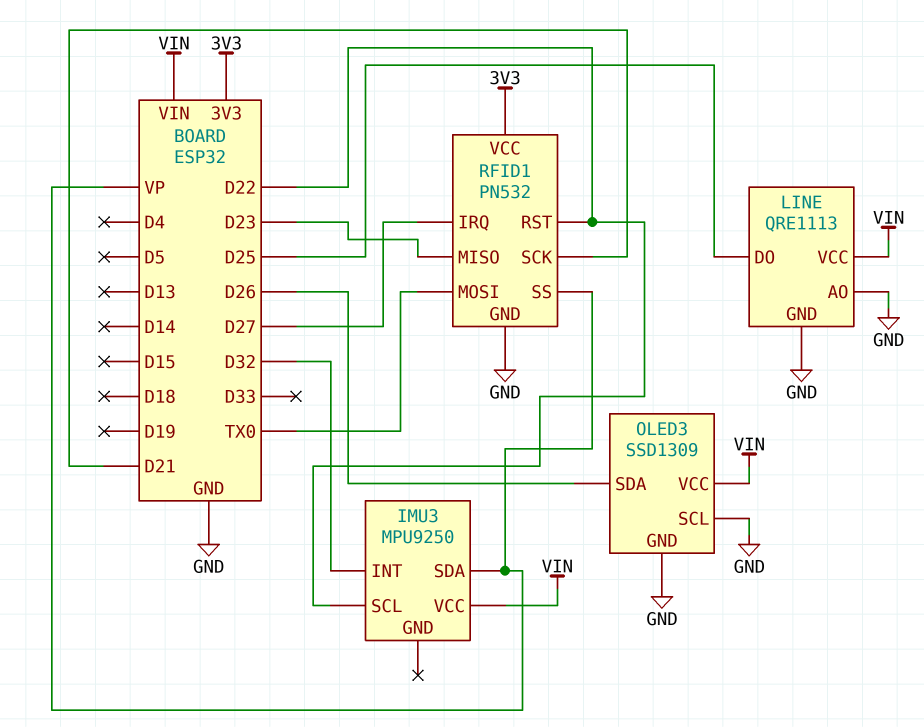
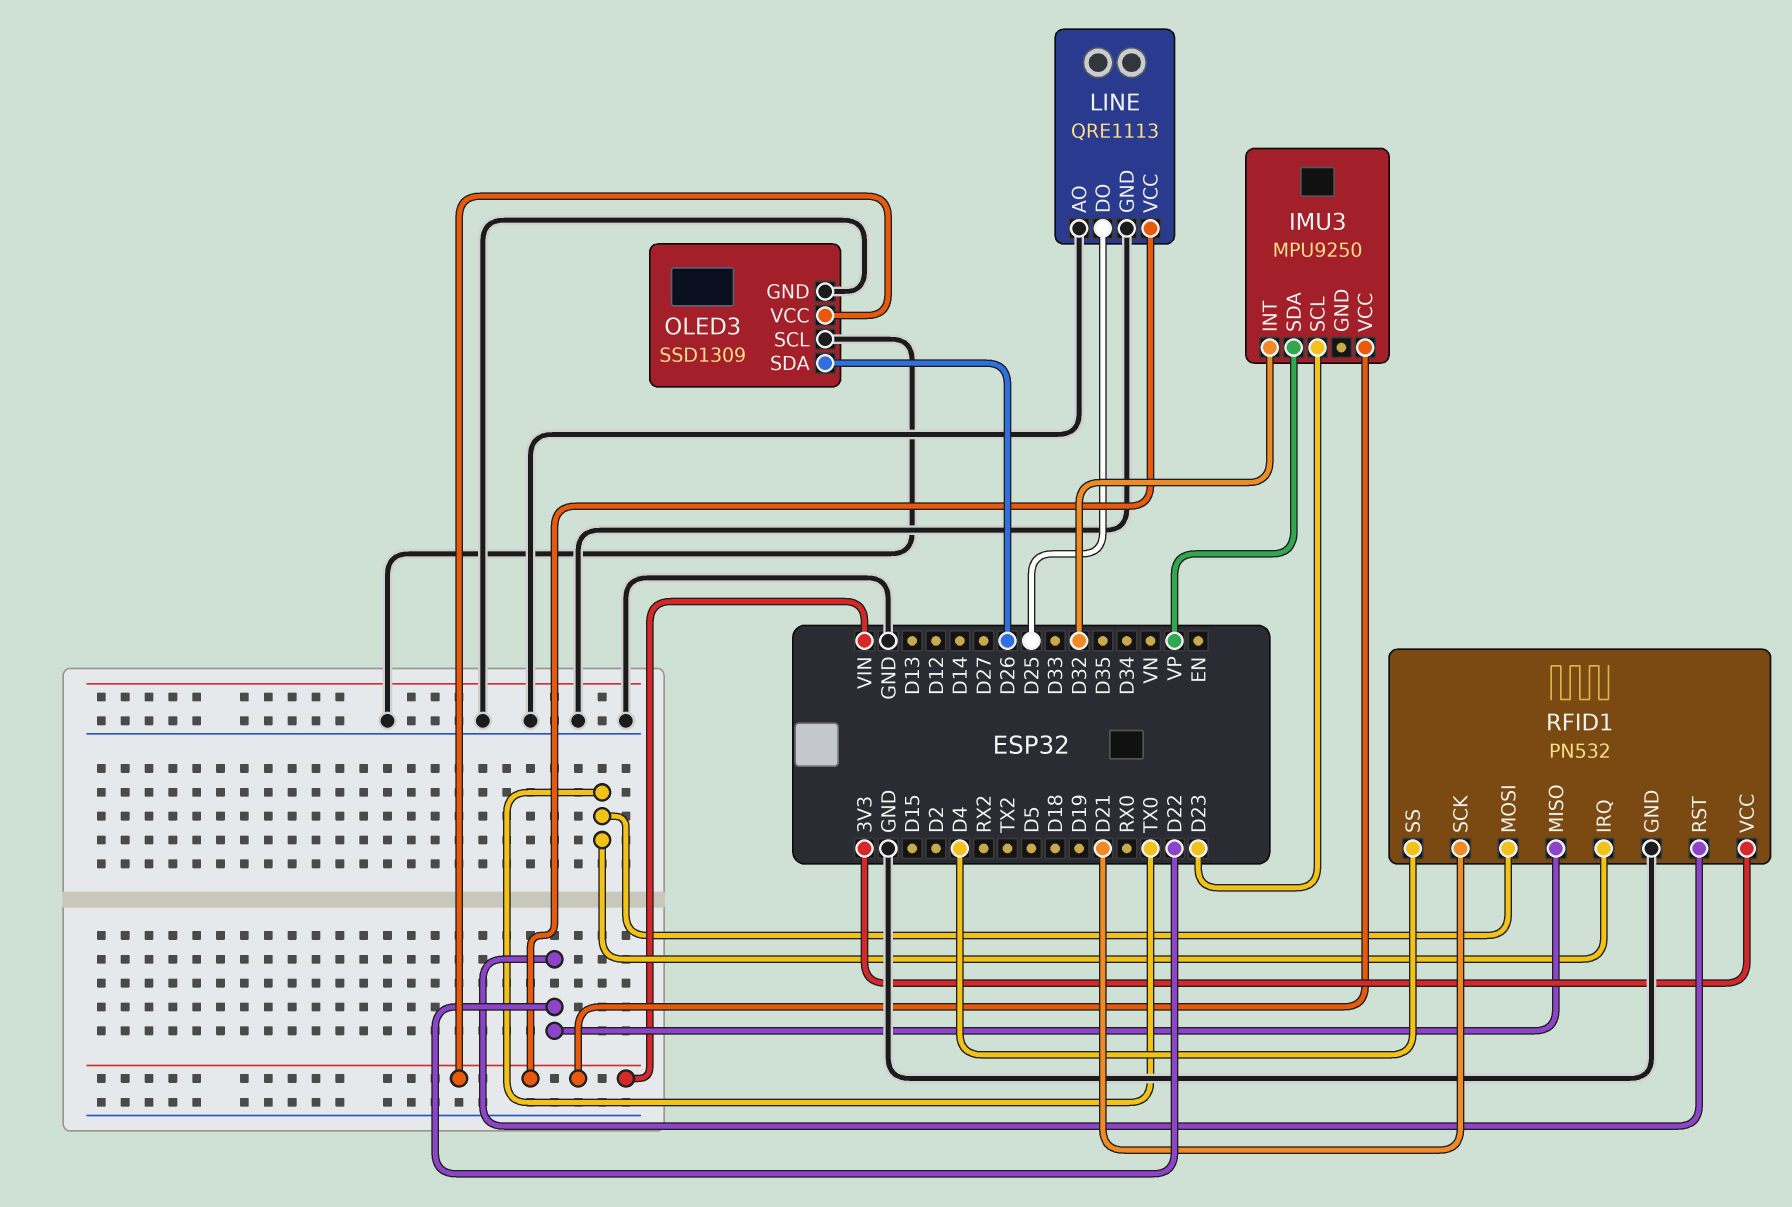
IMU3 pin SCL: D22 -> D23
RFID1 pin IRQ: D27 -> TX0
RFID1 pin MISO: D23 -> D22
RFID1 pin SS: VP -> D4

